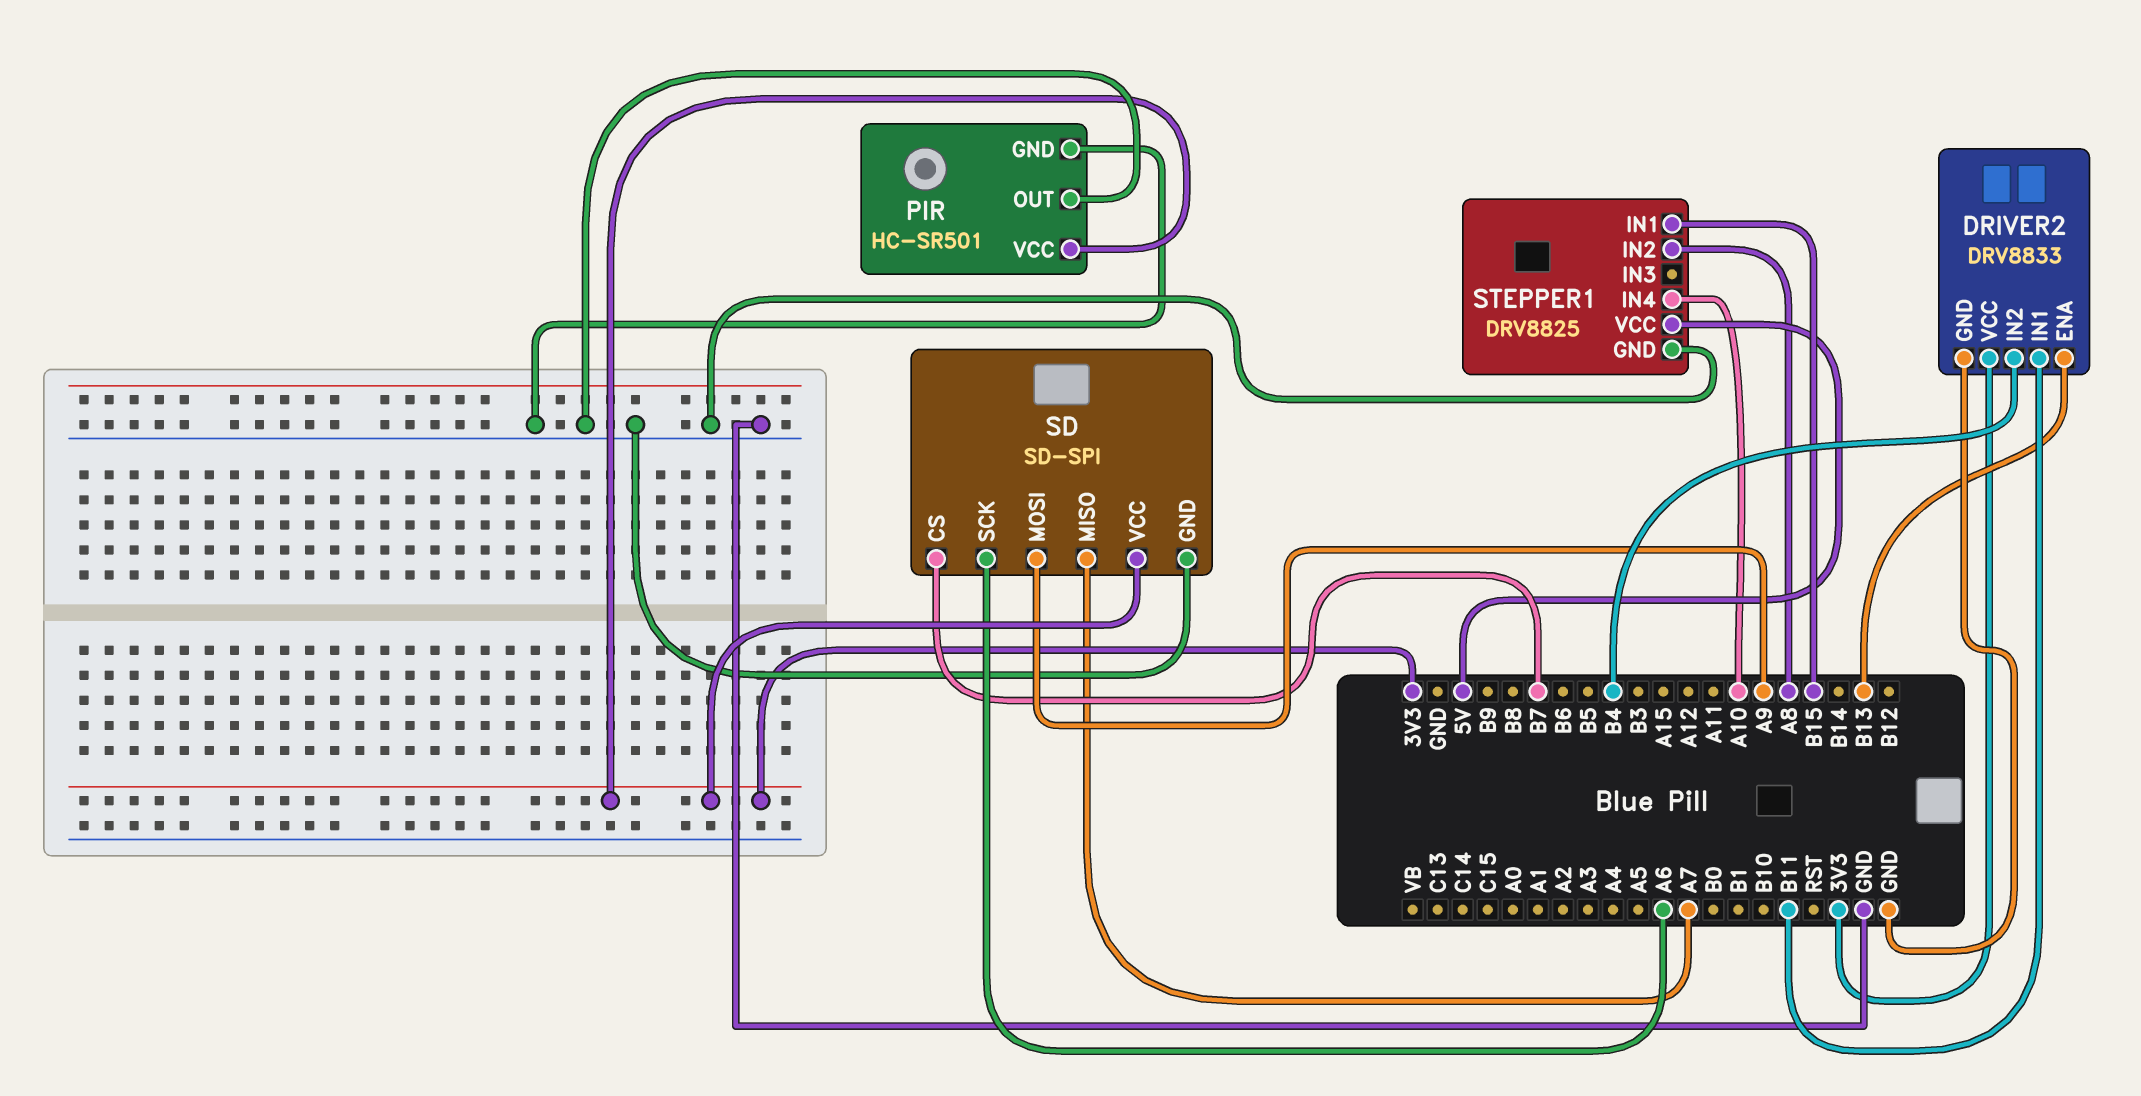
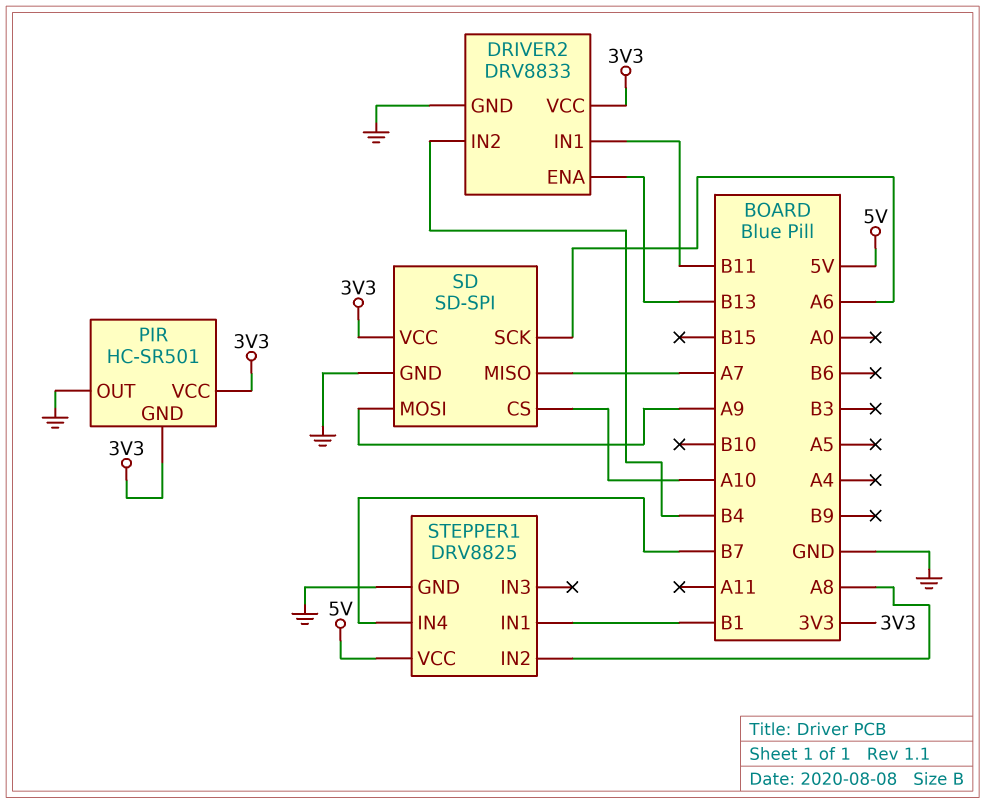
PIR pin GND: GND -> 3V3
SD pin CS: B7 -> A10
STEPPER1 pin IN1: B15 -> B1
STEPPER1 pin IN4: A10 -> B7

